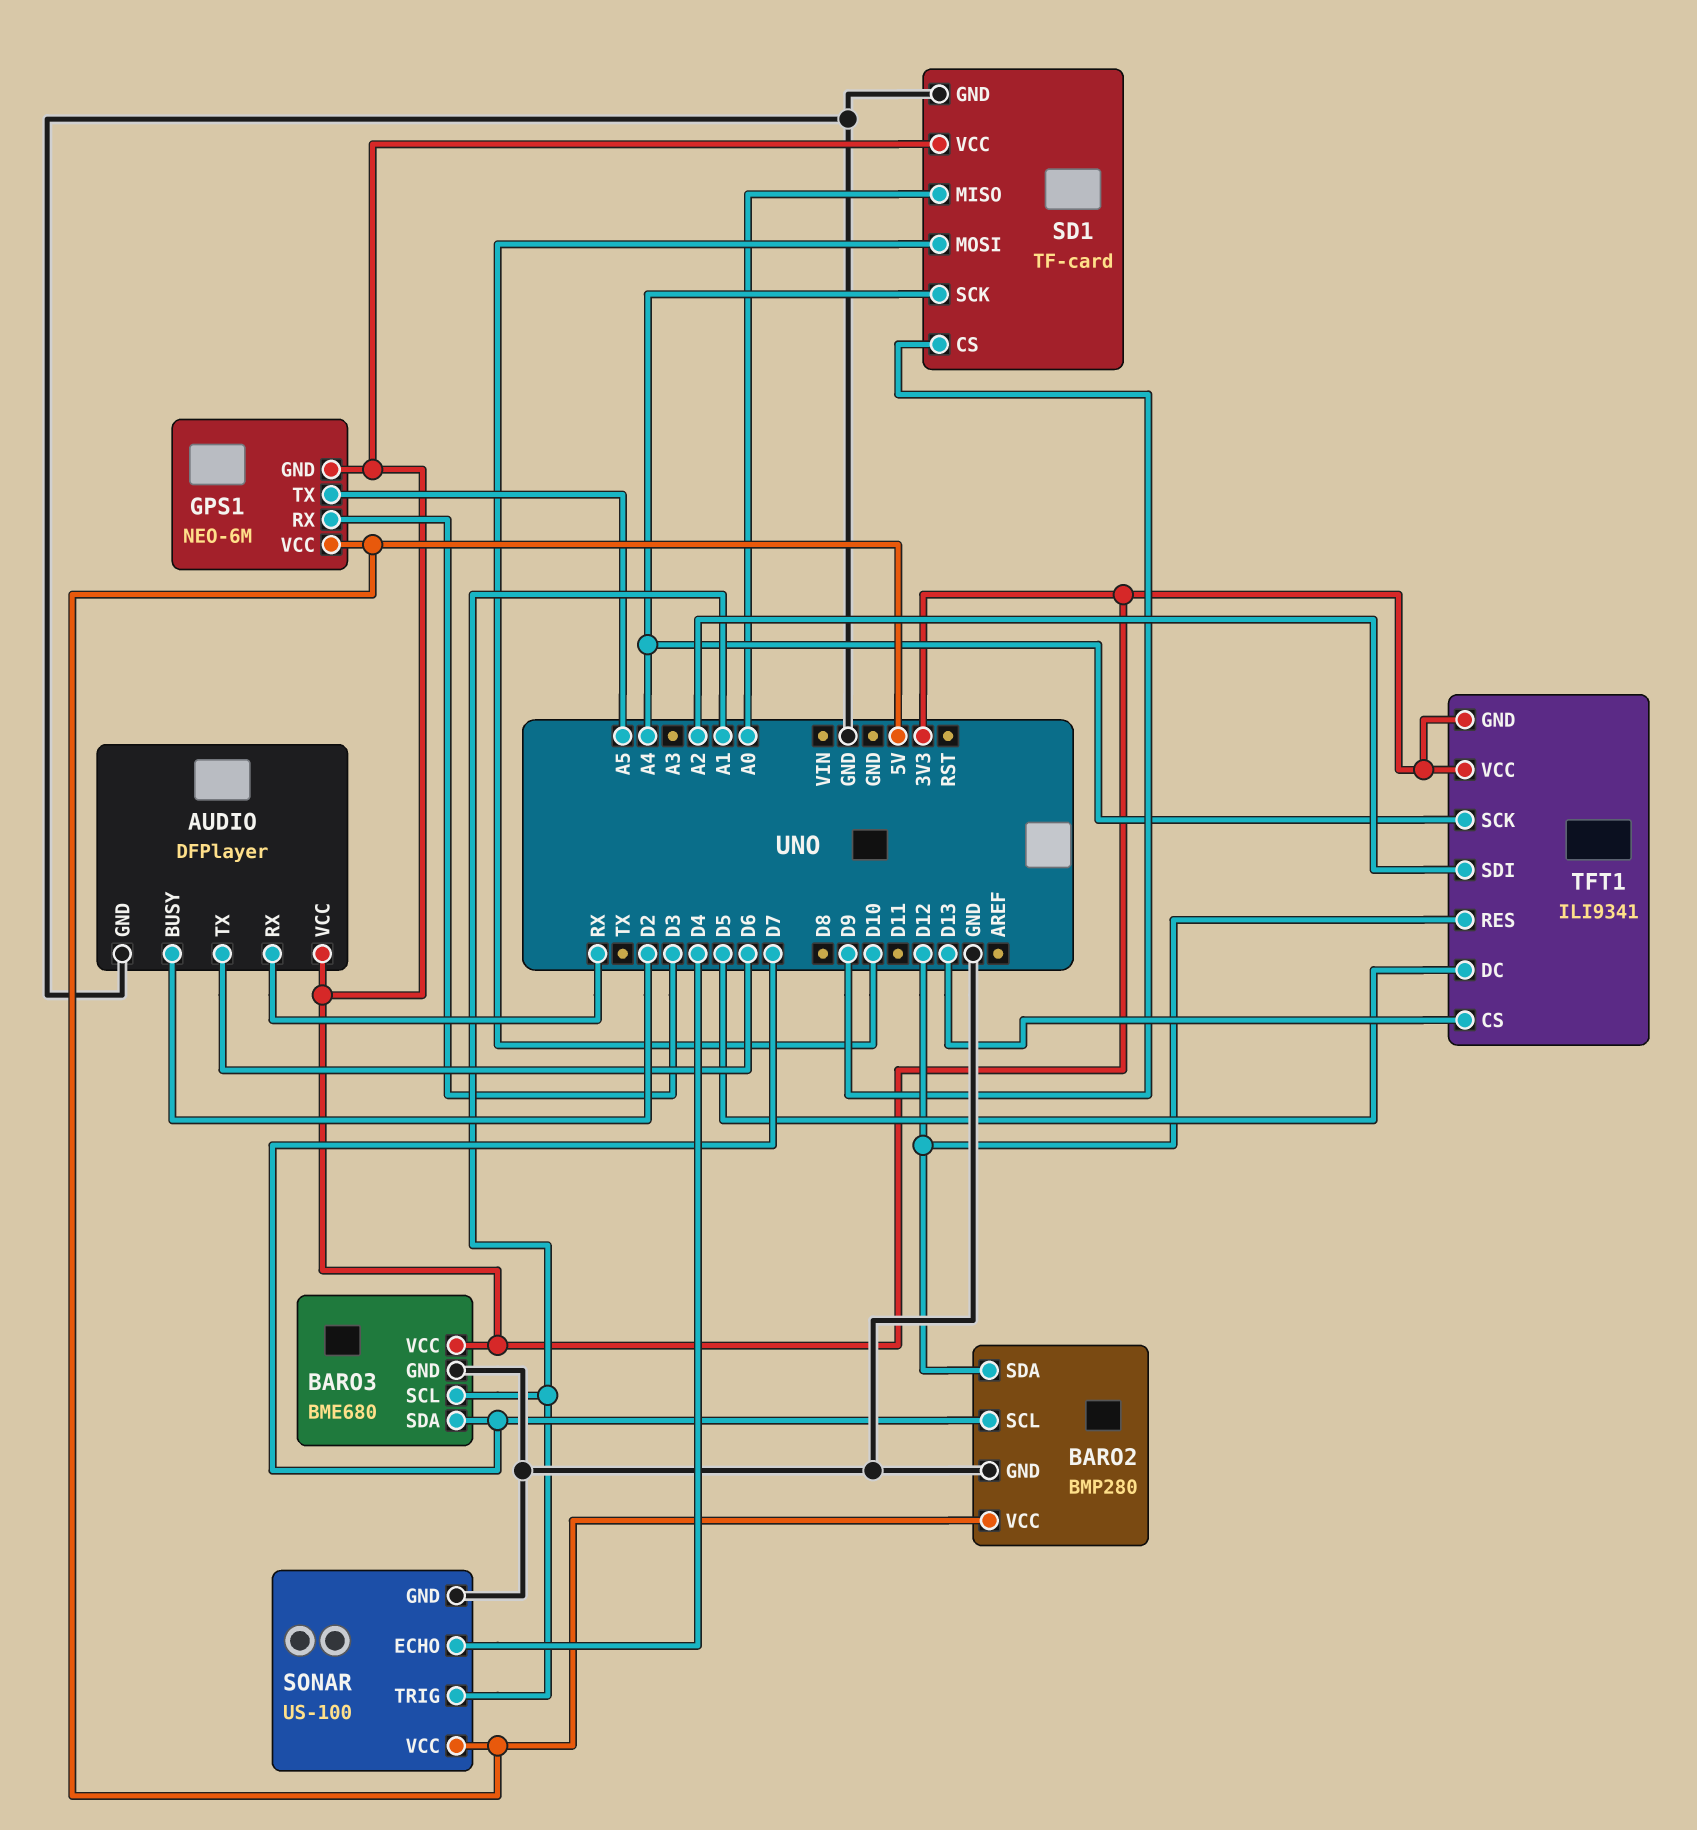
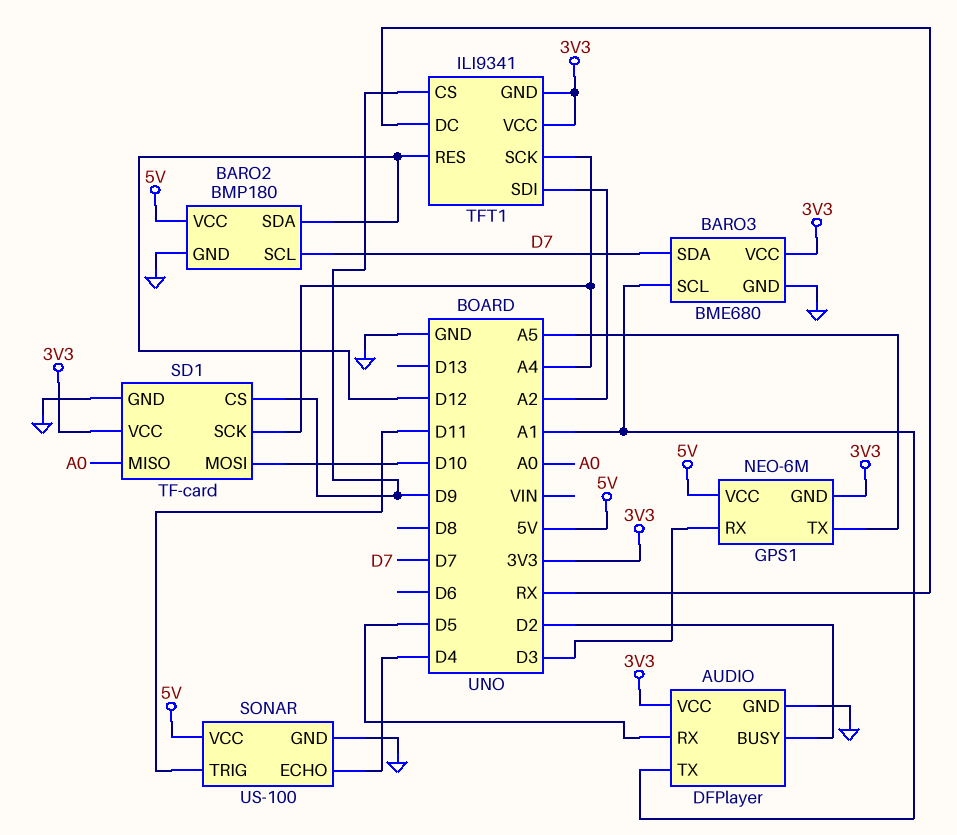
AUDIO pin RX: RX -> D5
AUDIO pin TX: D6 -> A1
BARO2: BMP280 -> BMP180
SONAR pin TRIG: A1 -> D11
TFT1 pin CS: D13 -> D9
TFT1 pin DC: D5 -> RX

